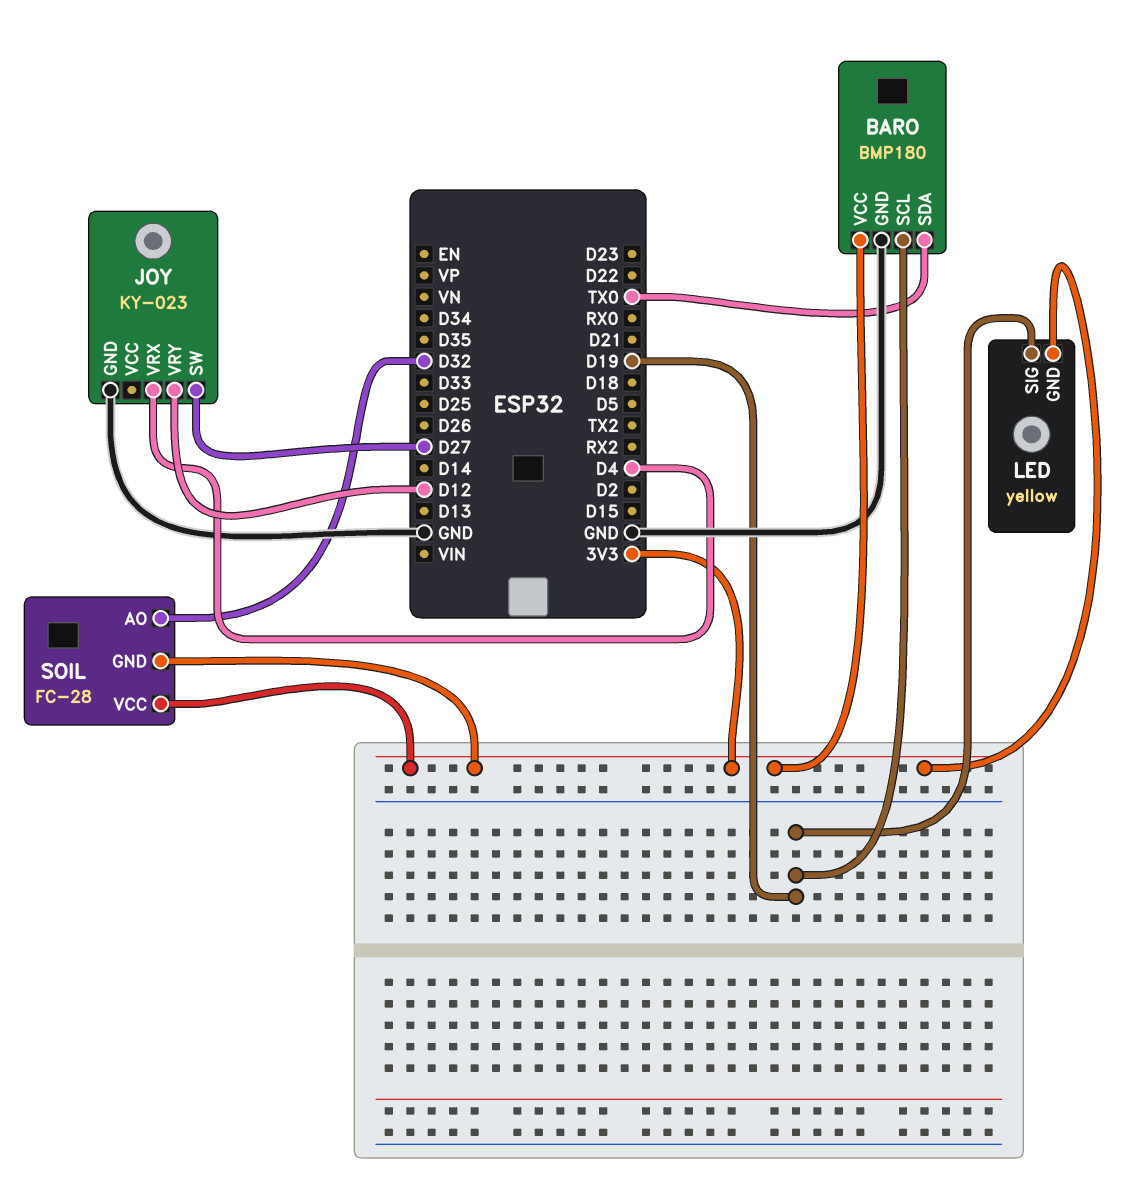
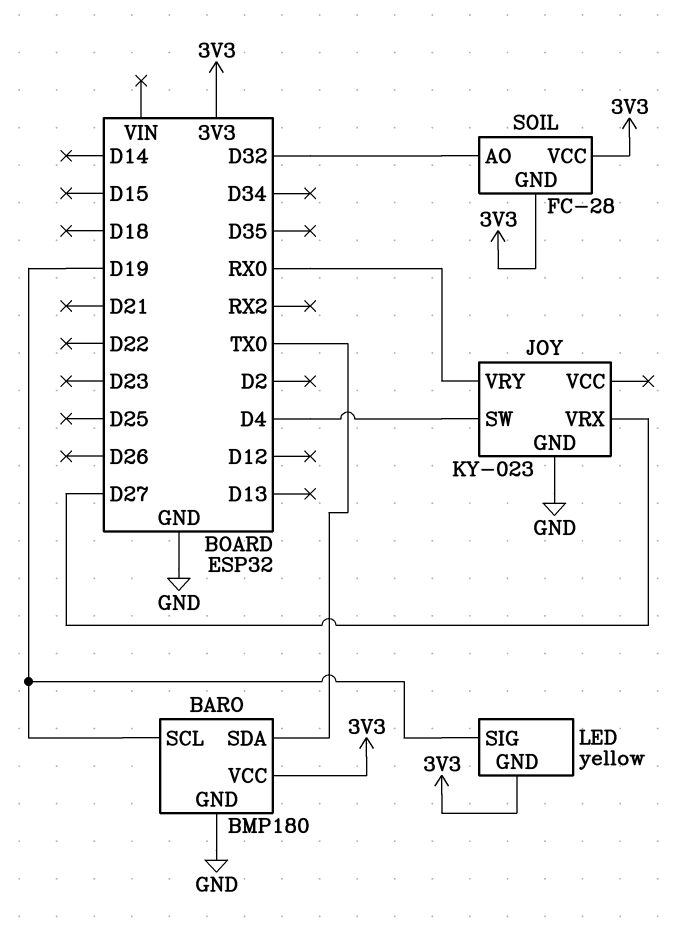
JOY pin SW: D27 -> D4
JOY pin VRX: D4 -> D27
JOY pin VRY: D12 -> RX0

